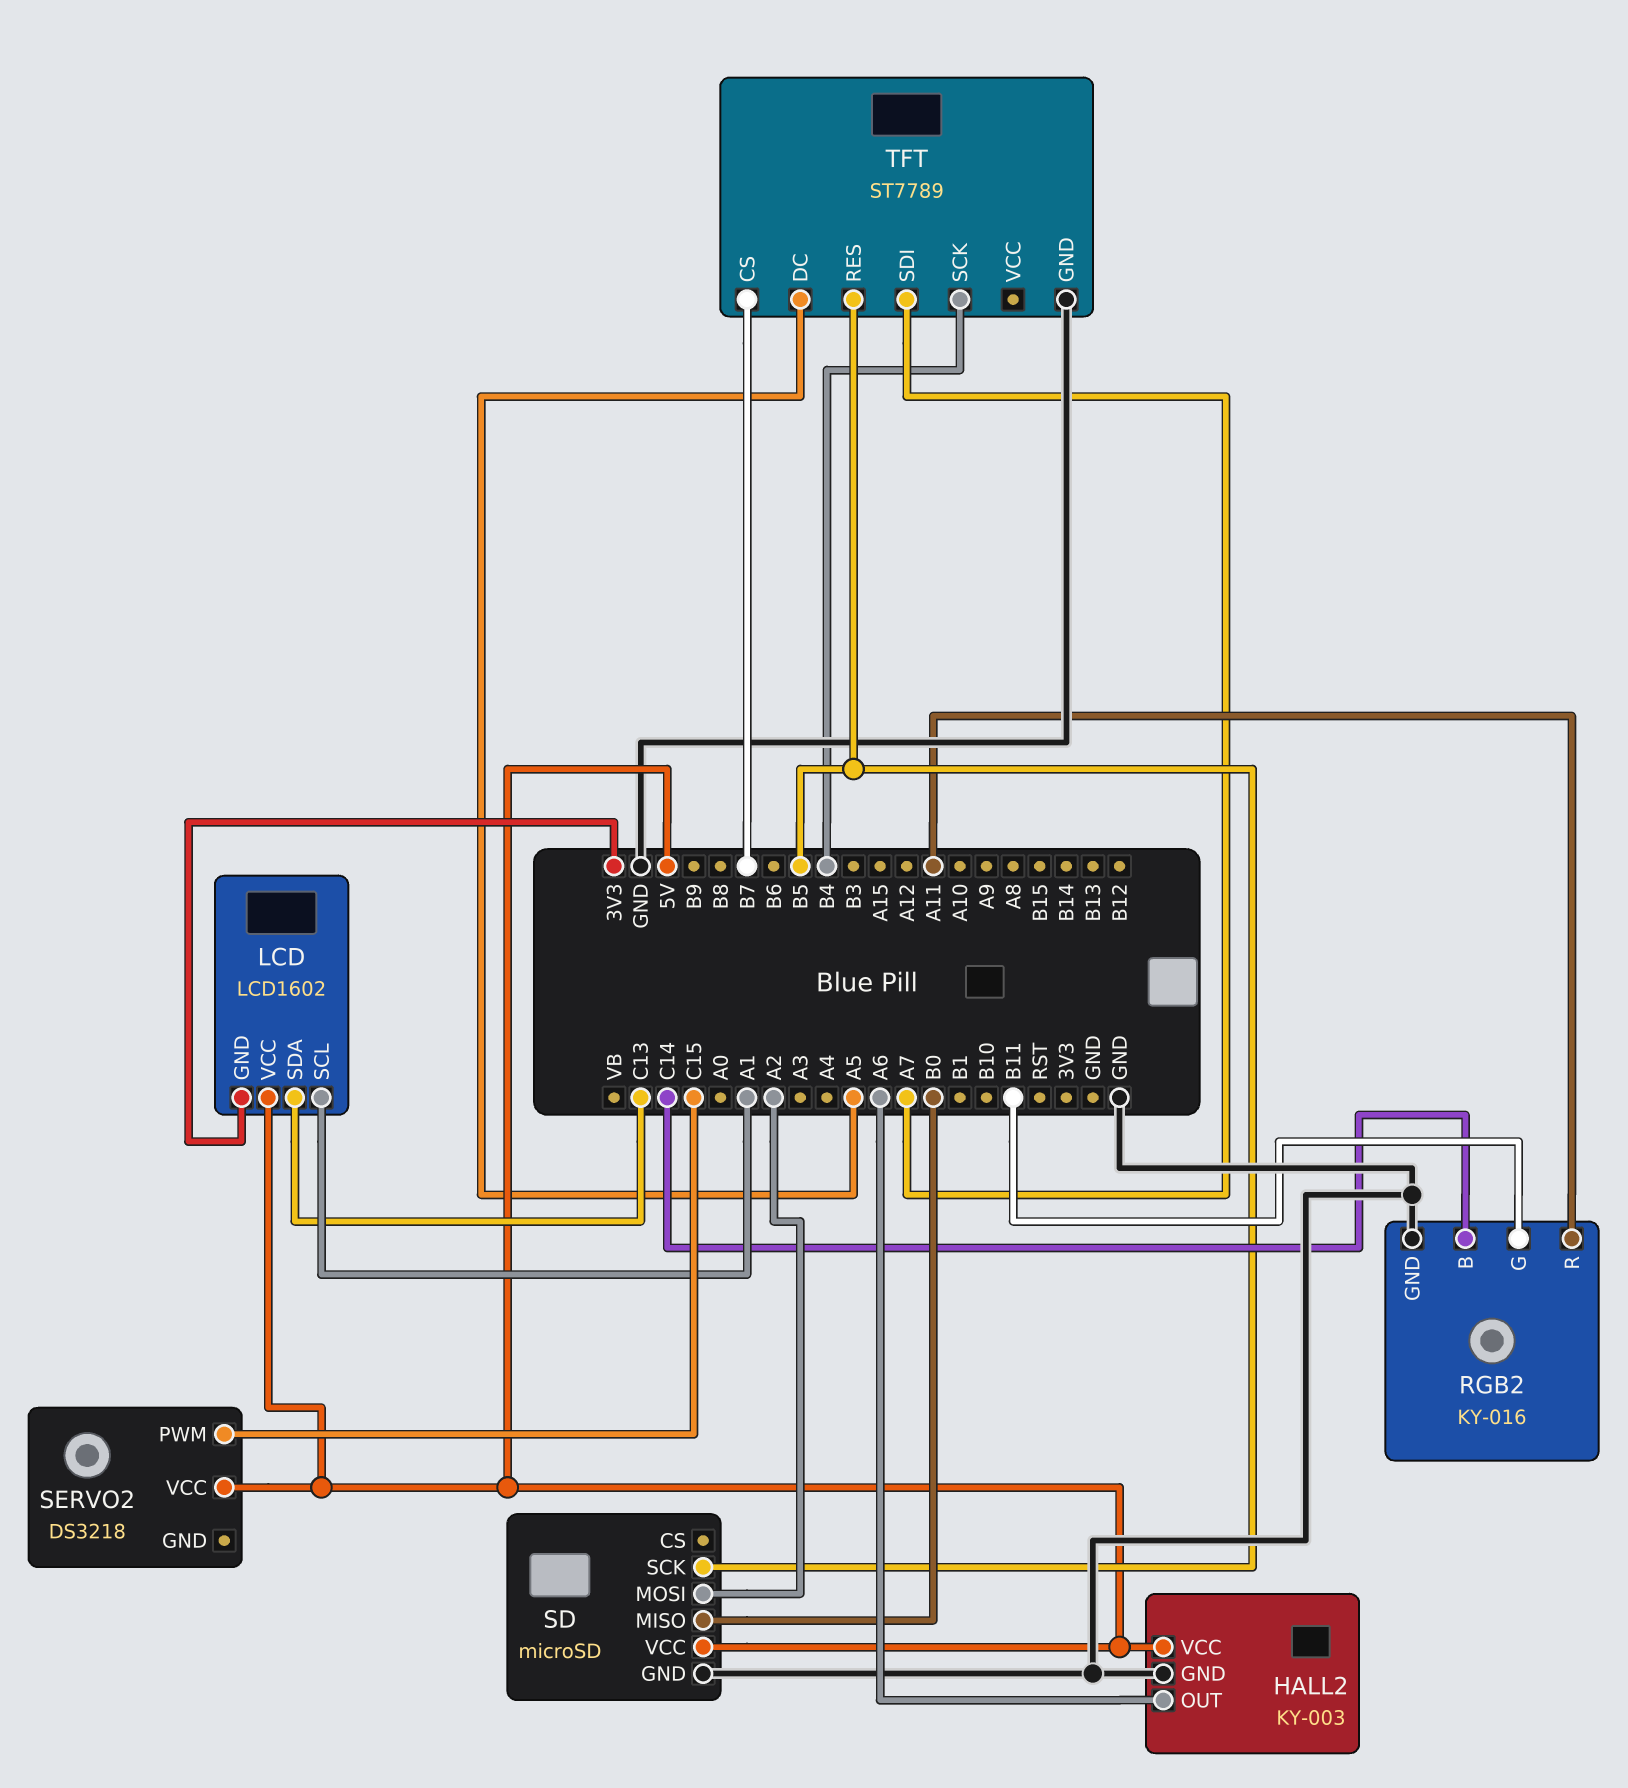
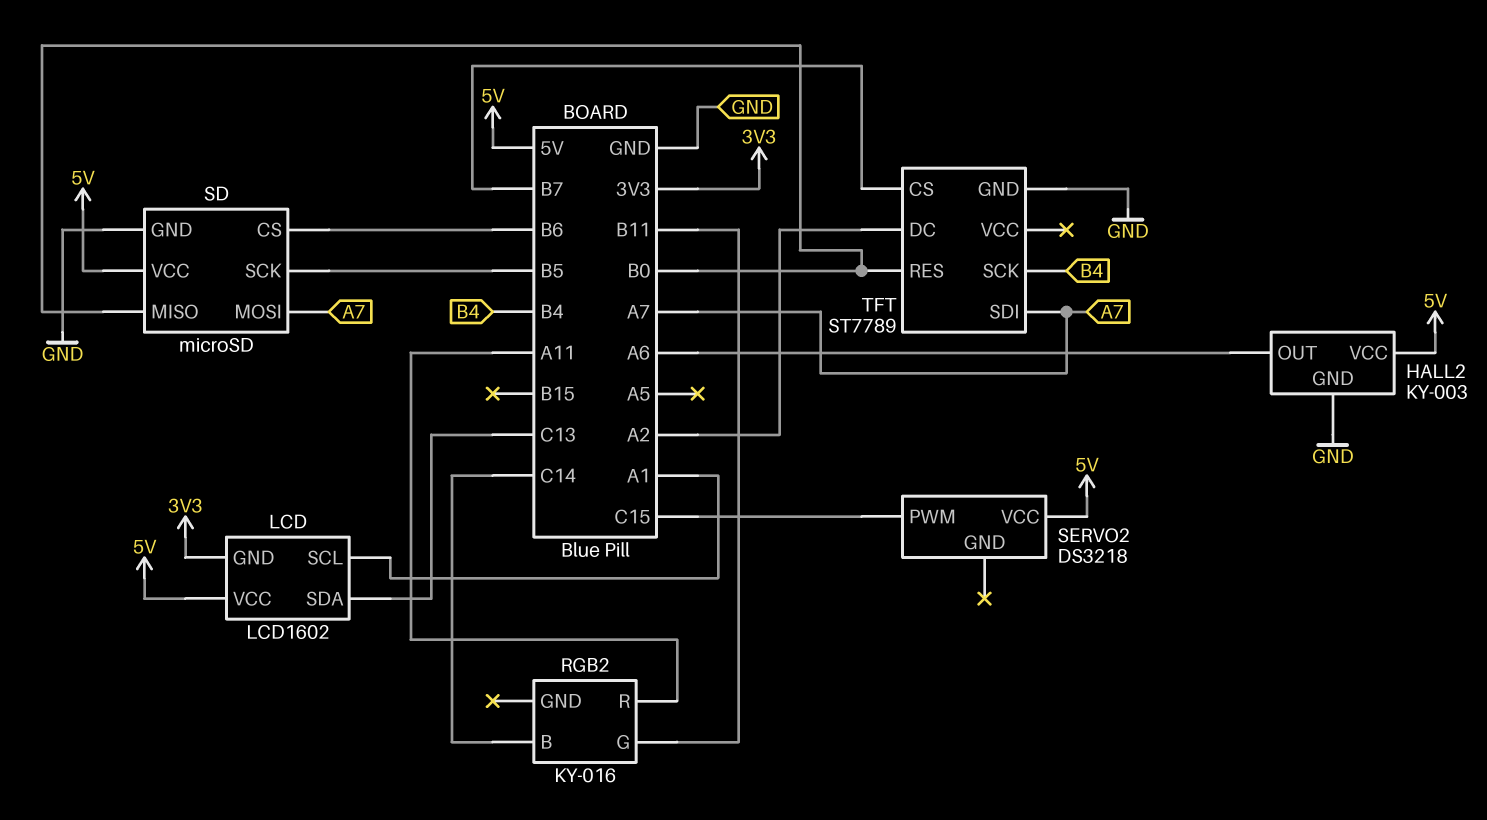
RGB2 pin GND: GND -> none
SD pin CS: none -> B6
SD pin MOSI: A2 -> A7
TFT pin DC: A5 -> A2
TFT pin RES: B5 -> B0

